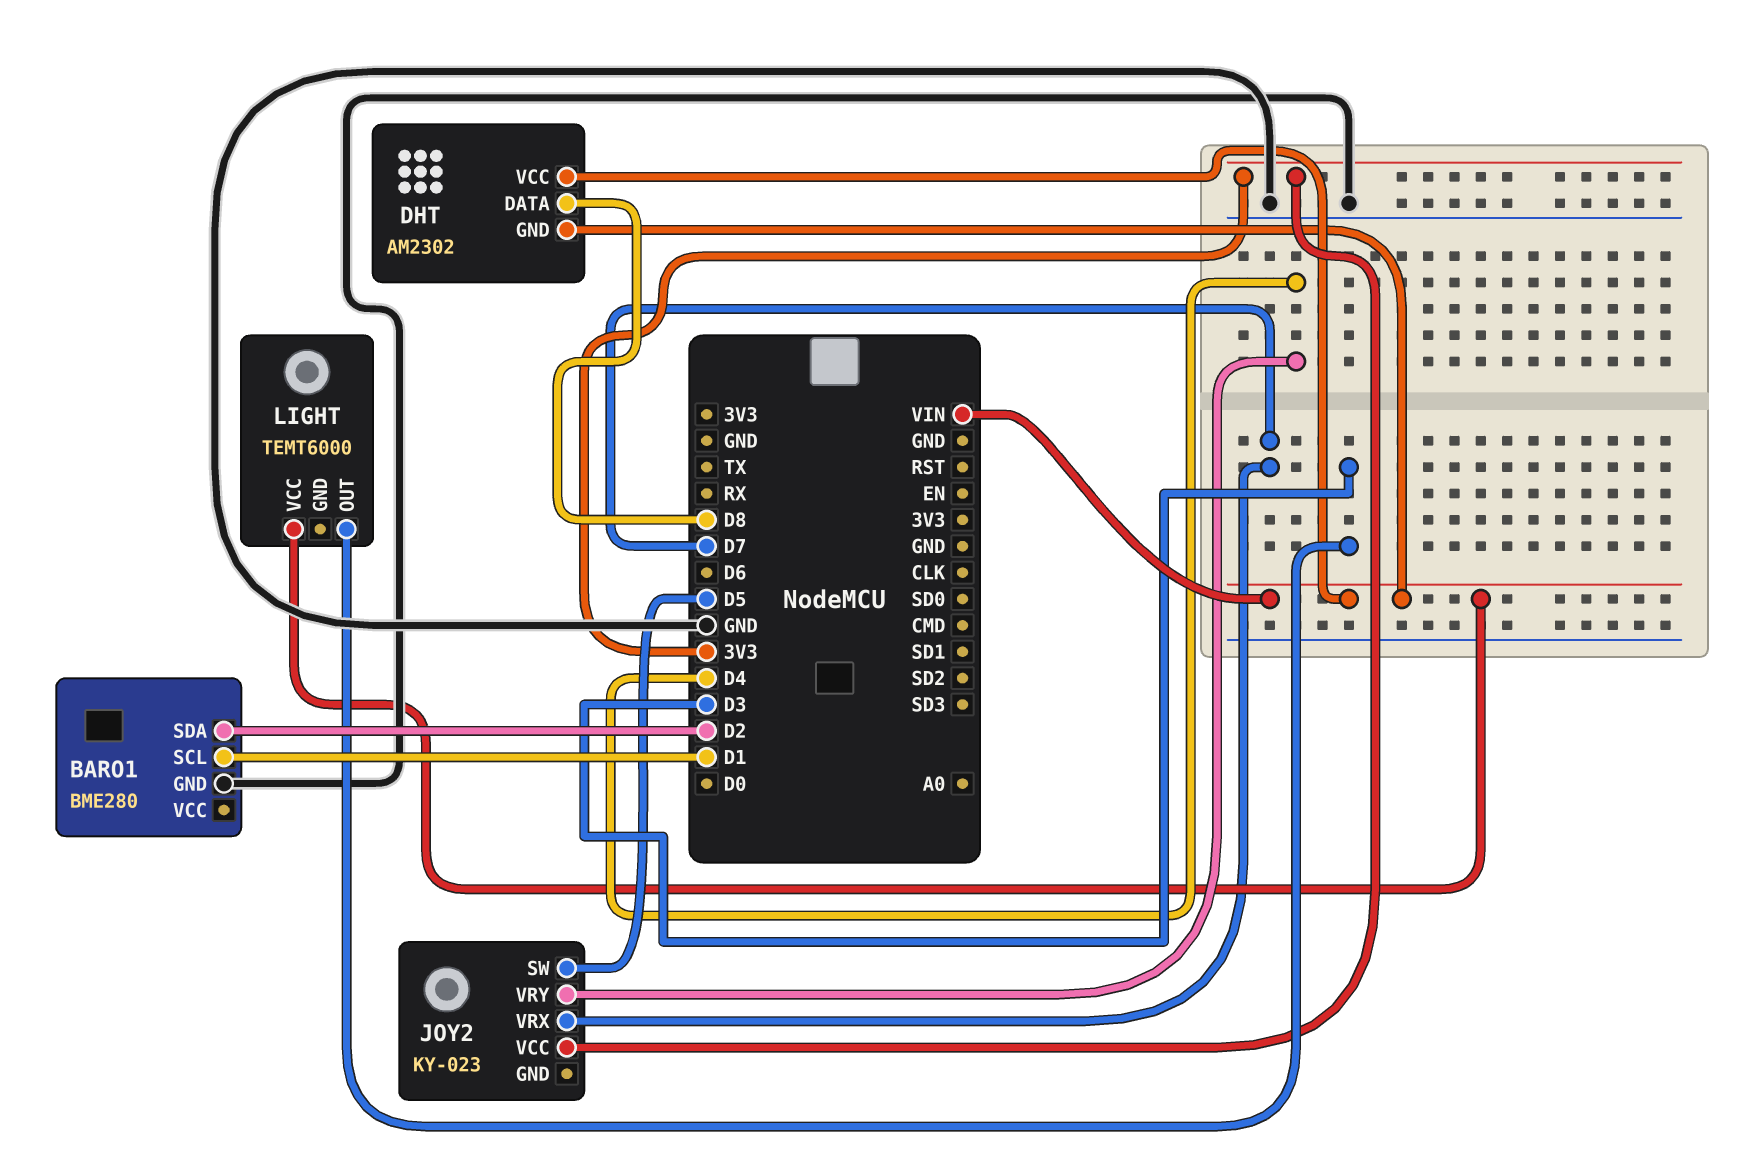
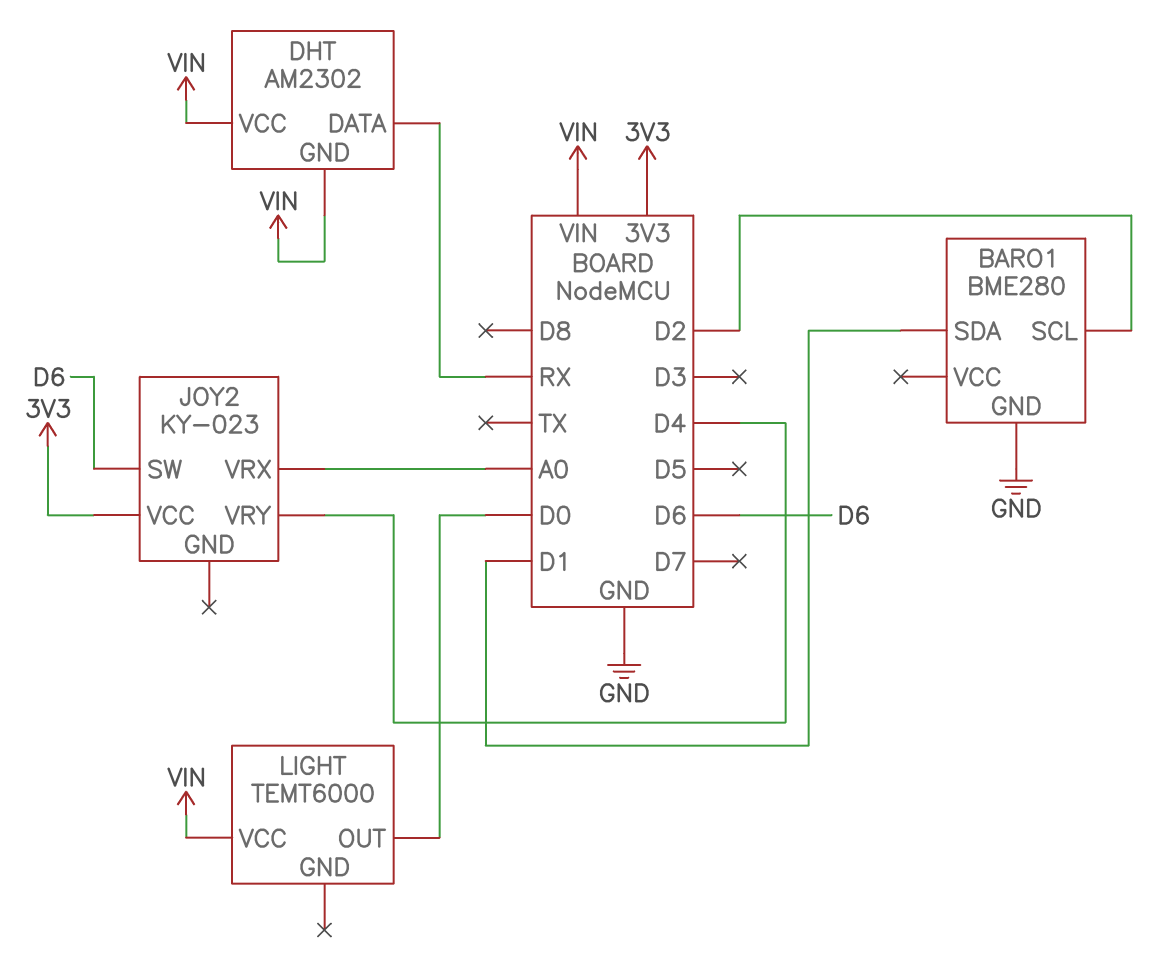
BARO1 pin SCL: D1 -> D2
BARO1 pin SDA: D2 -> D1
DHT pin DATA: D8 -> RX
JOY2 pin SW: D5 -> D6
JOY2 pin VRX: D7 -> A0
LIGHT pin OUT: D3 -> D0

